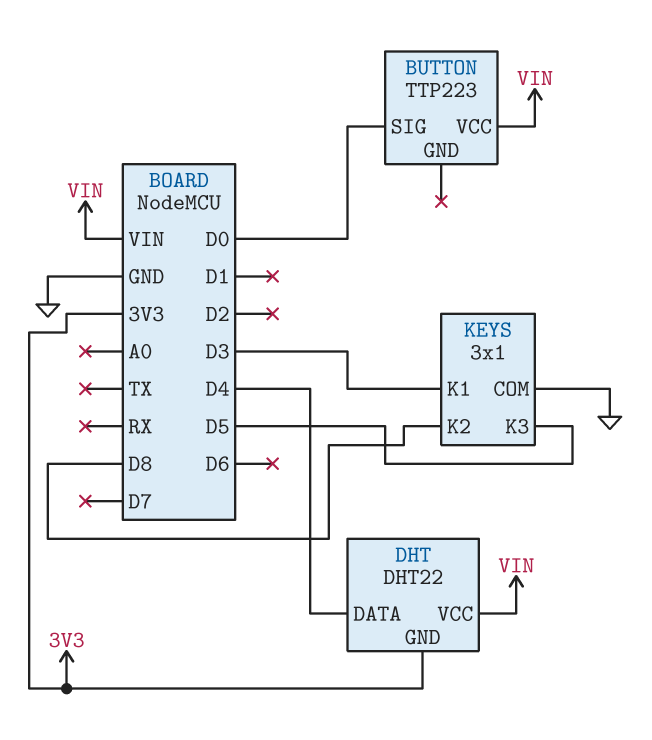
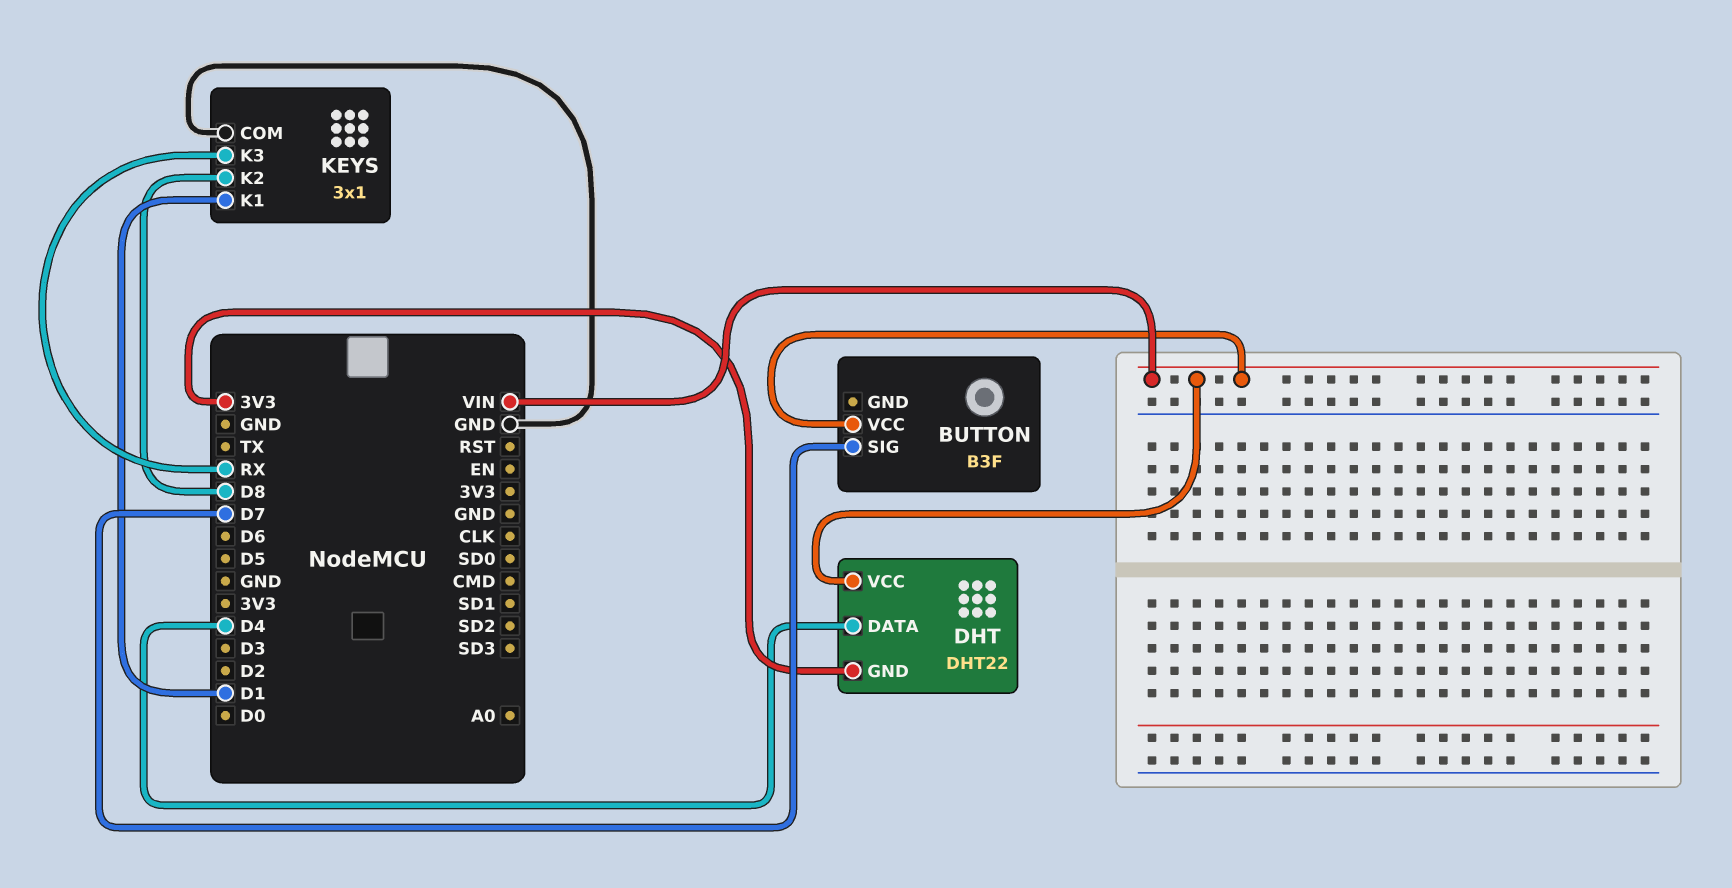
BUTTON: TTP223 -> B3F
BUTTON pin SIG: D0 -> D7
KEYS pin K1: D3 -> D1
KEYS pin K3: D5 -> RX

